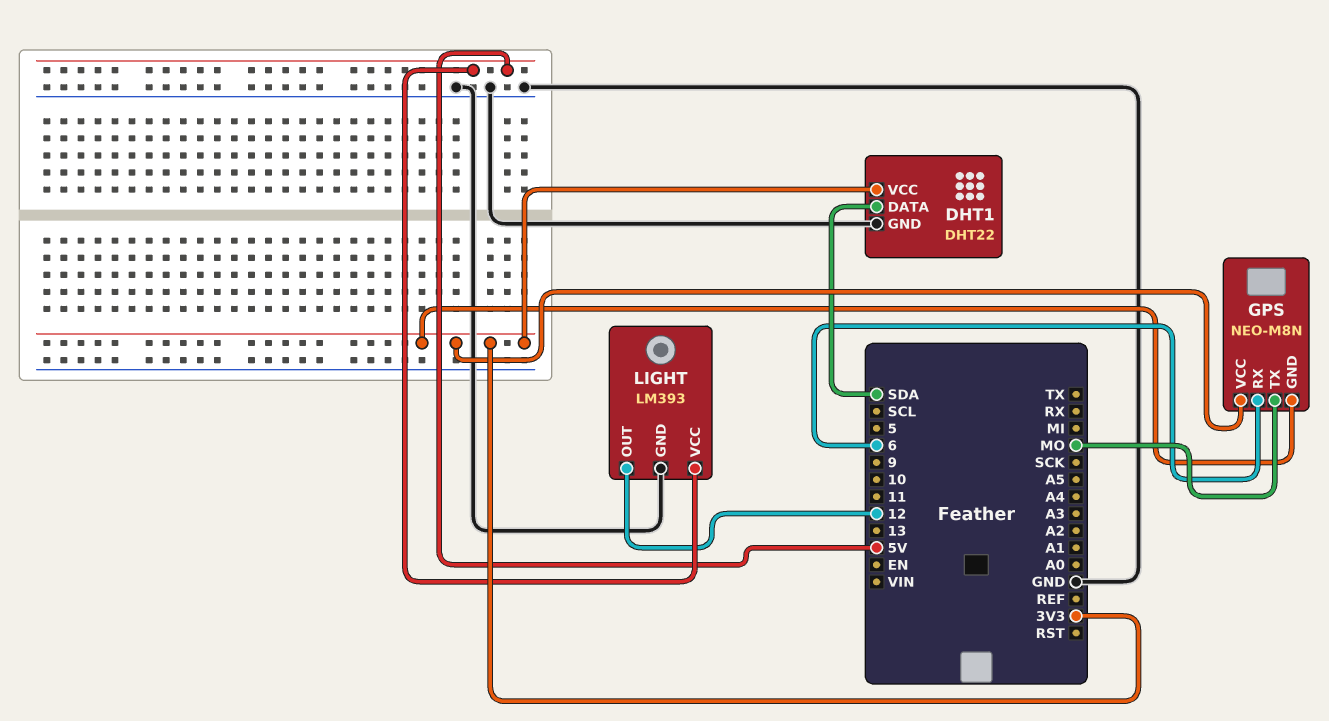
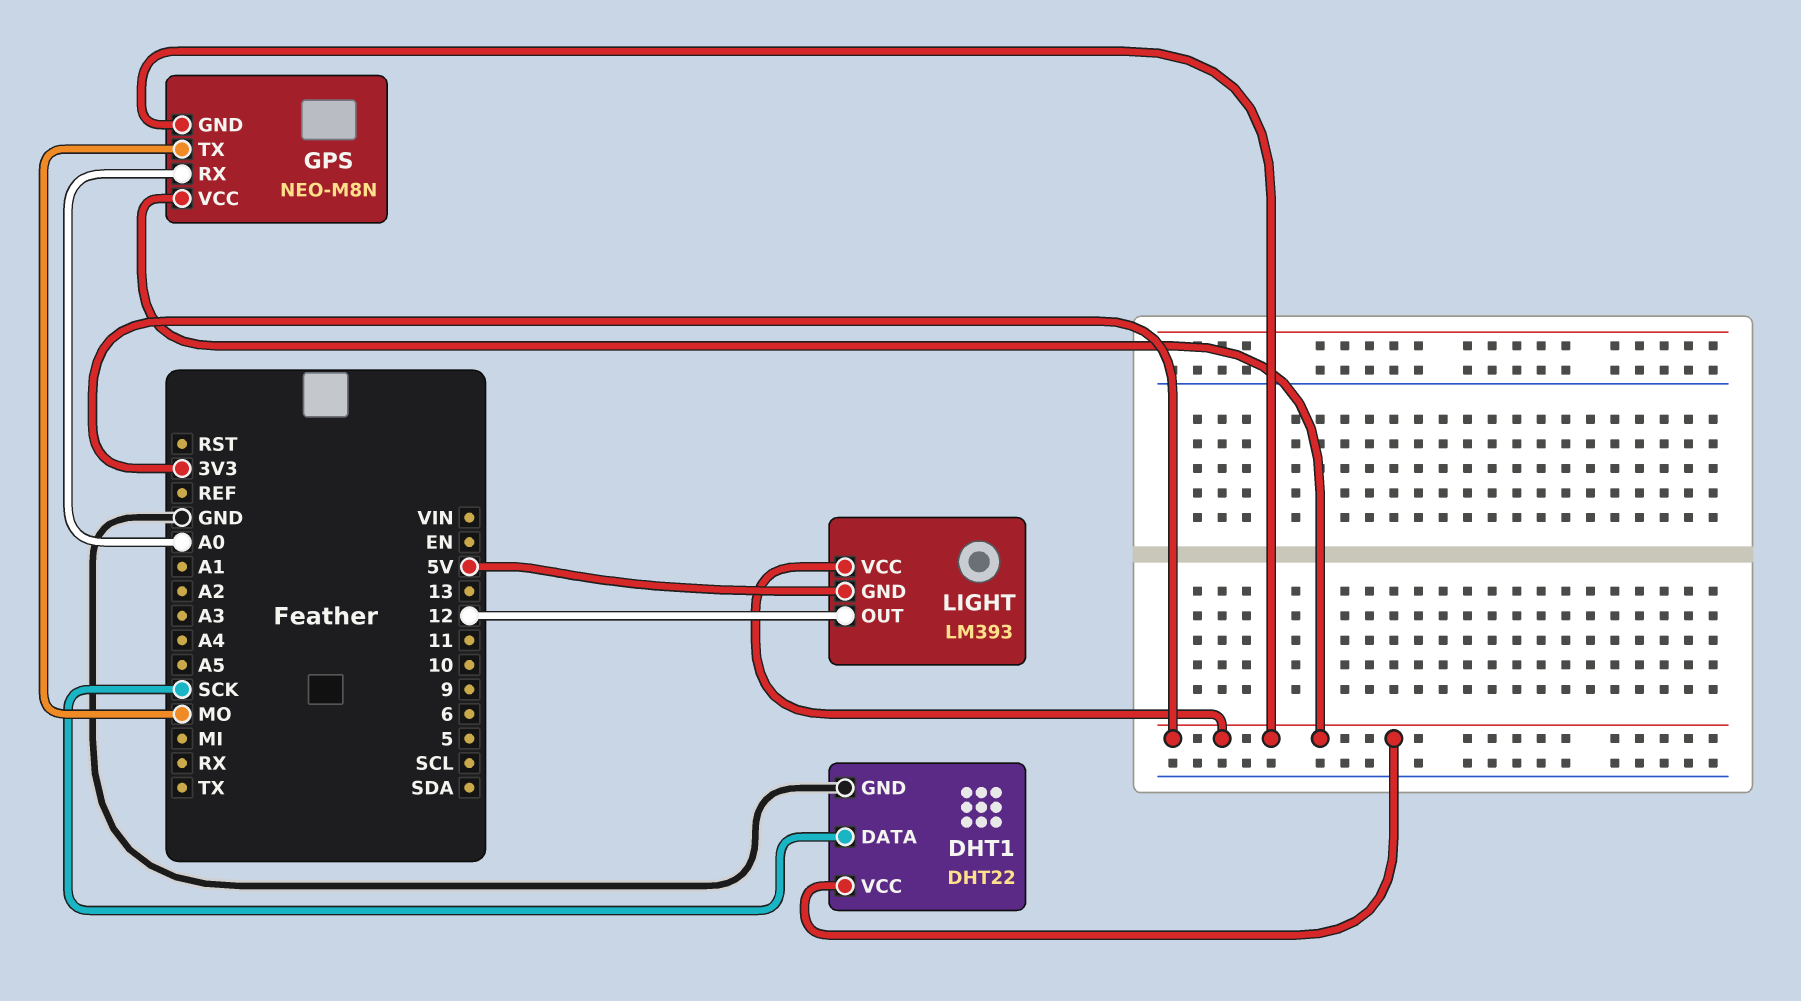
DHT1 pin DATA: SDA -> SCK
GPS pin RX: 6 -> A0
LIGHT pin GND: GND -> 5V
LIGHT pin VCC: 5V -> 3V3

